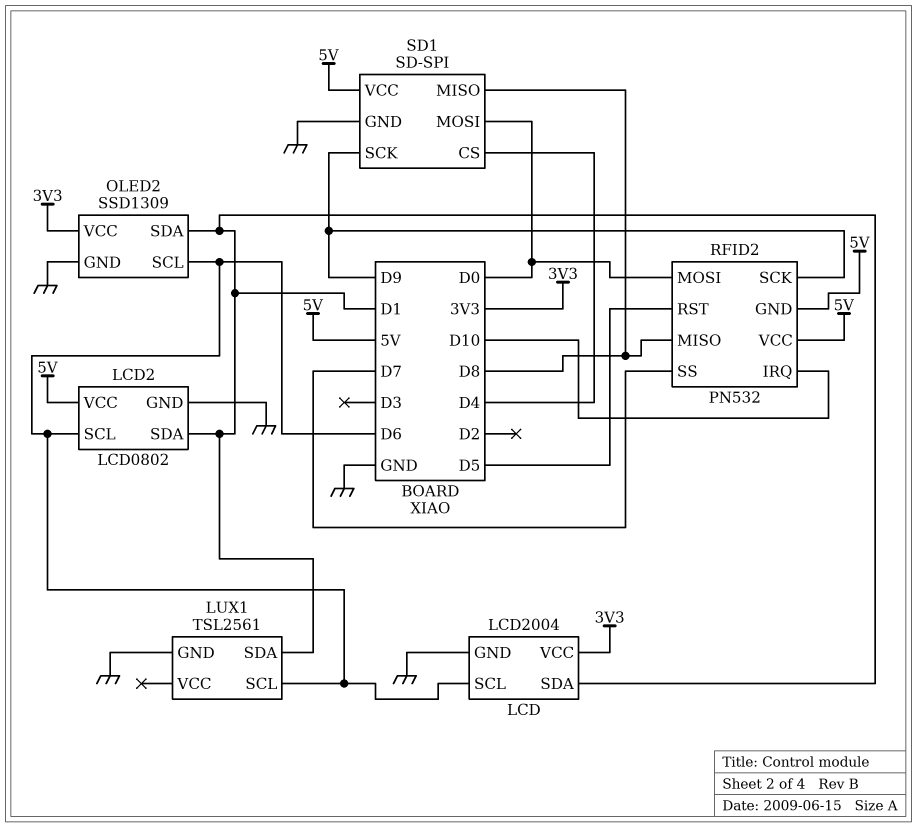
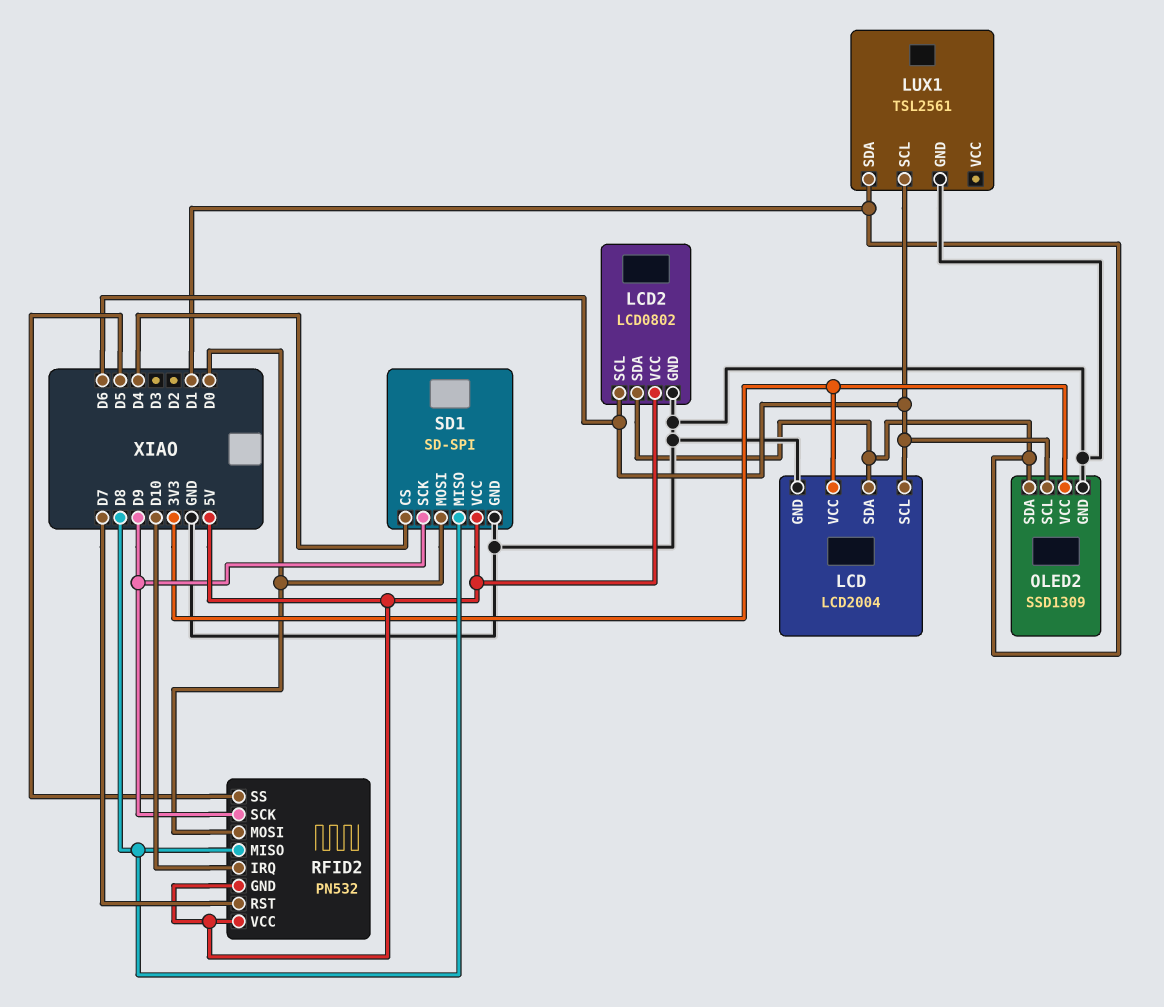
RFID2 pin RST: D5 -> D7
RFID2 pin SS: D7 -> D5

